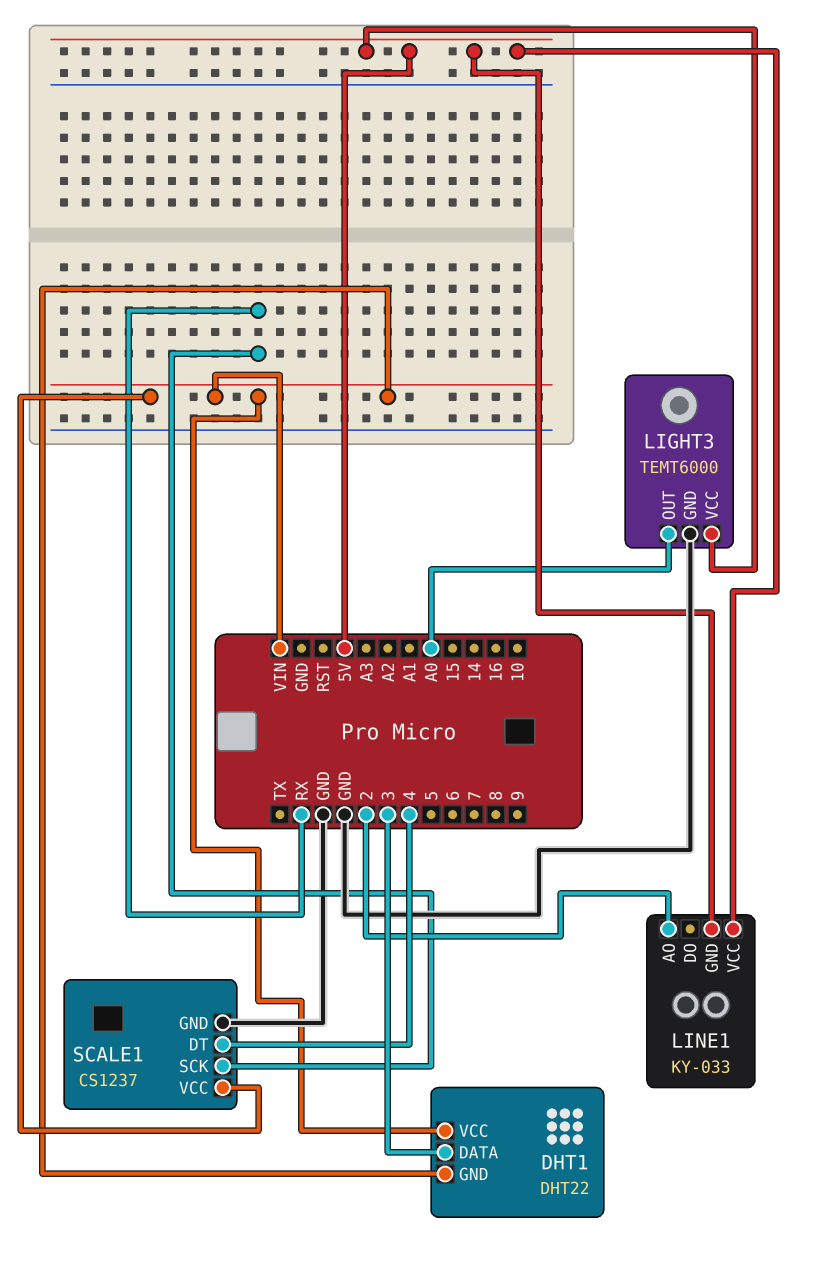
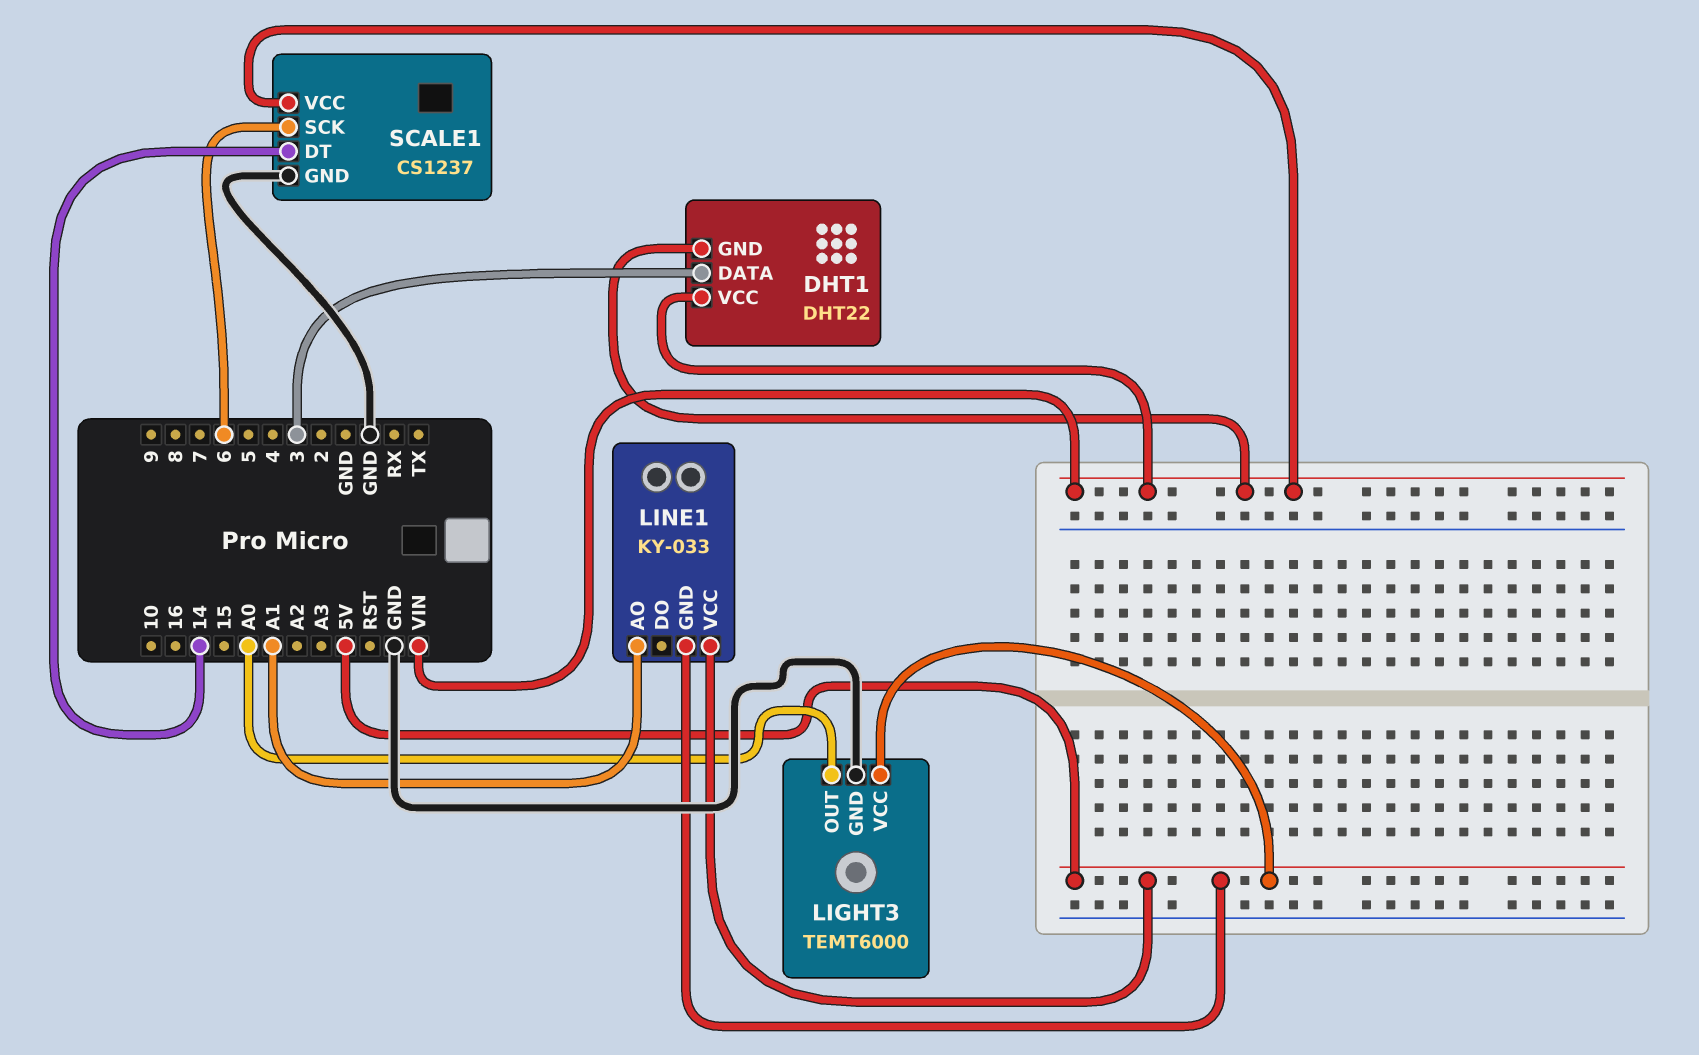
LINE1 pin AO: 2 -> A1
SCALE1 pin DT: 4 -> 14
SCALE1 pin SCK: RX -> 6

